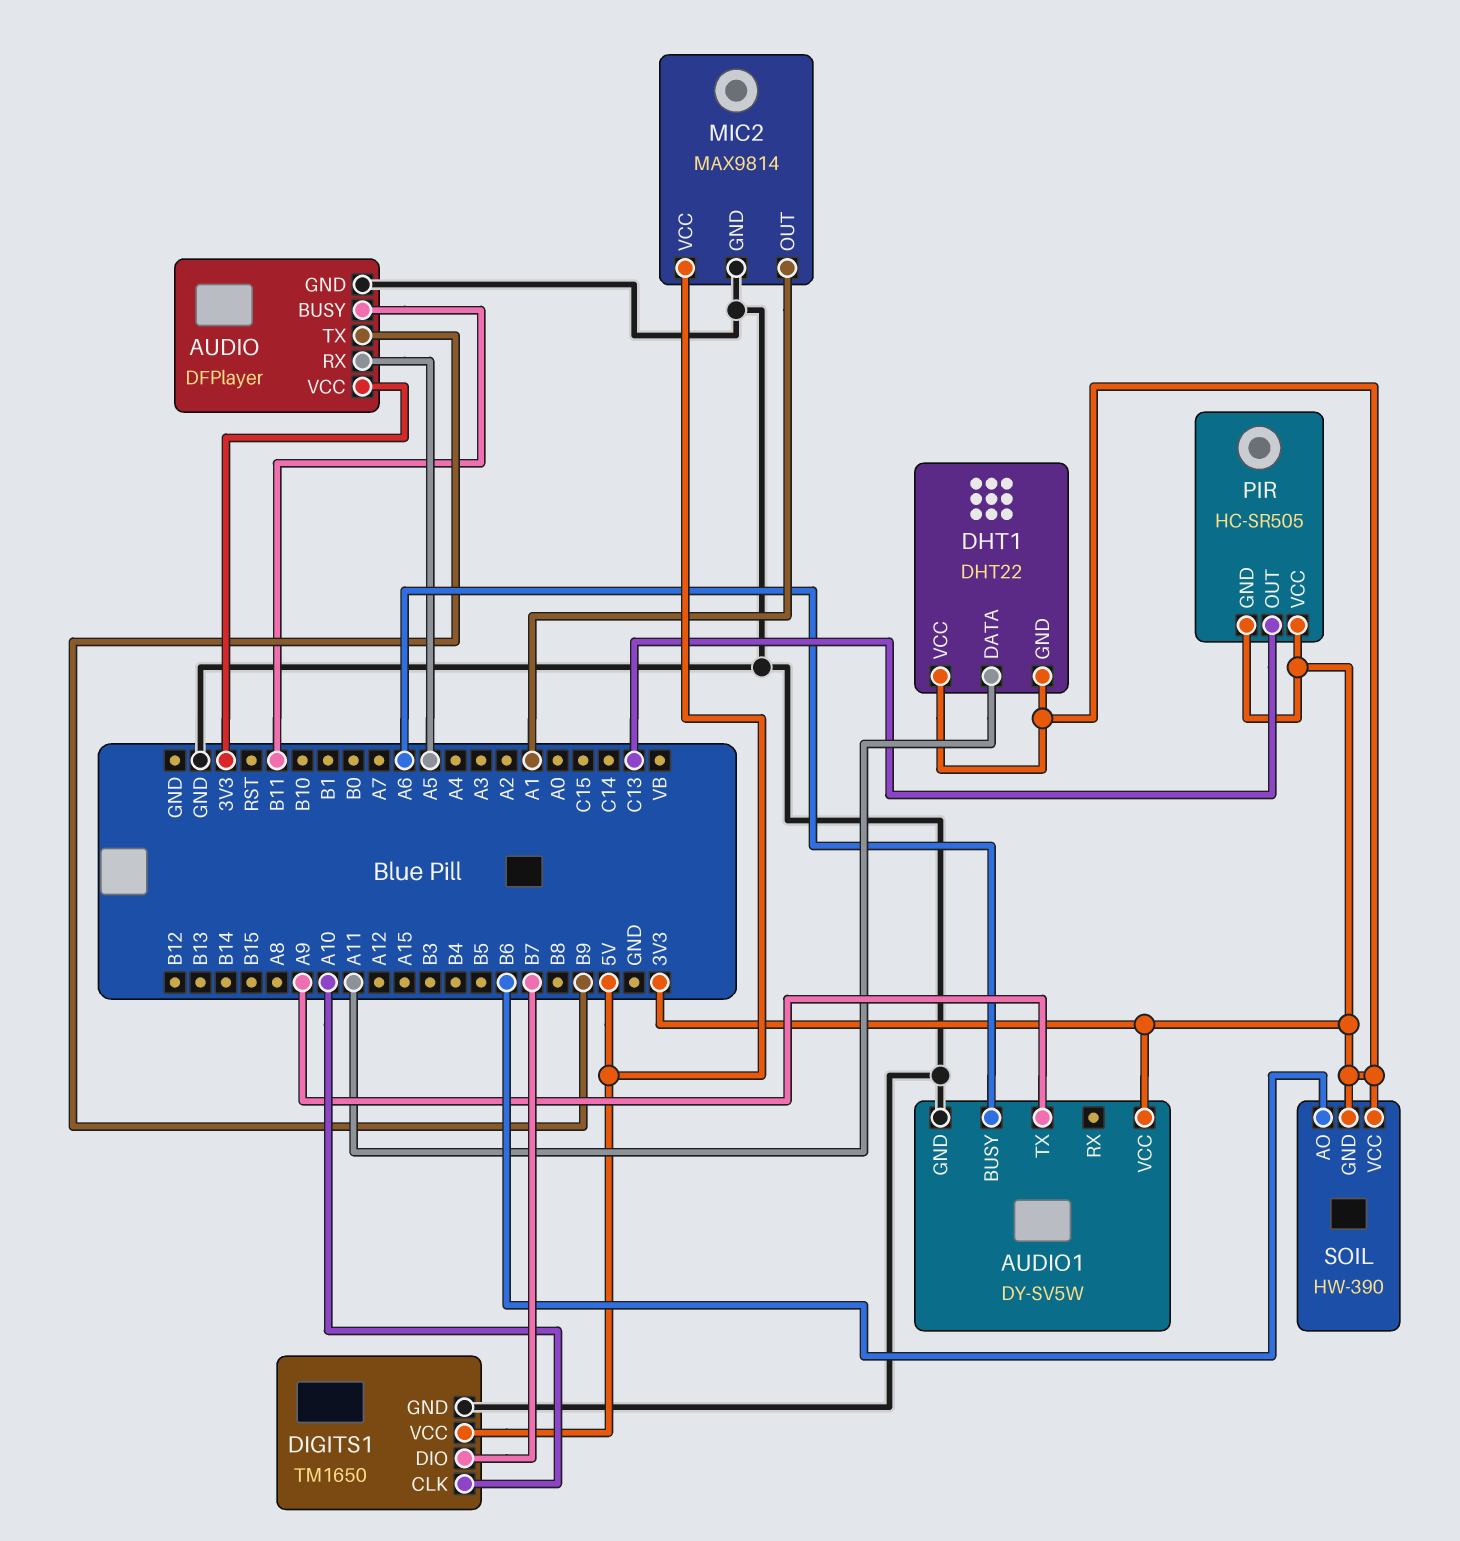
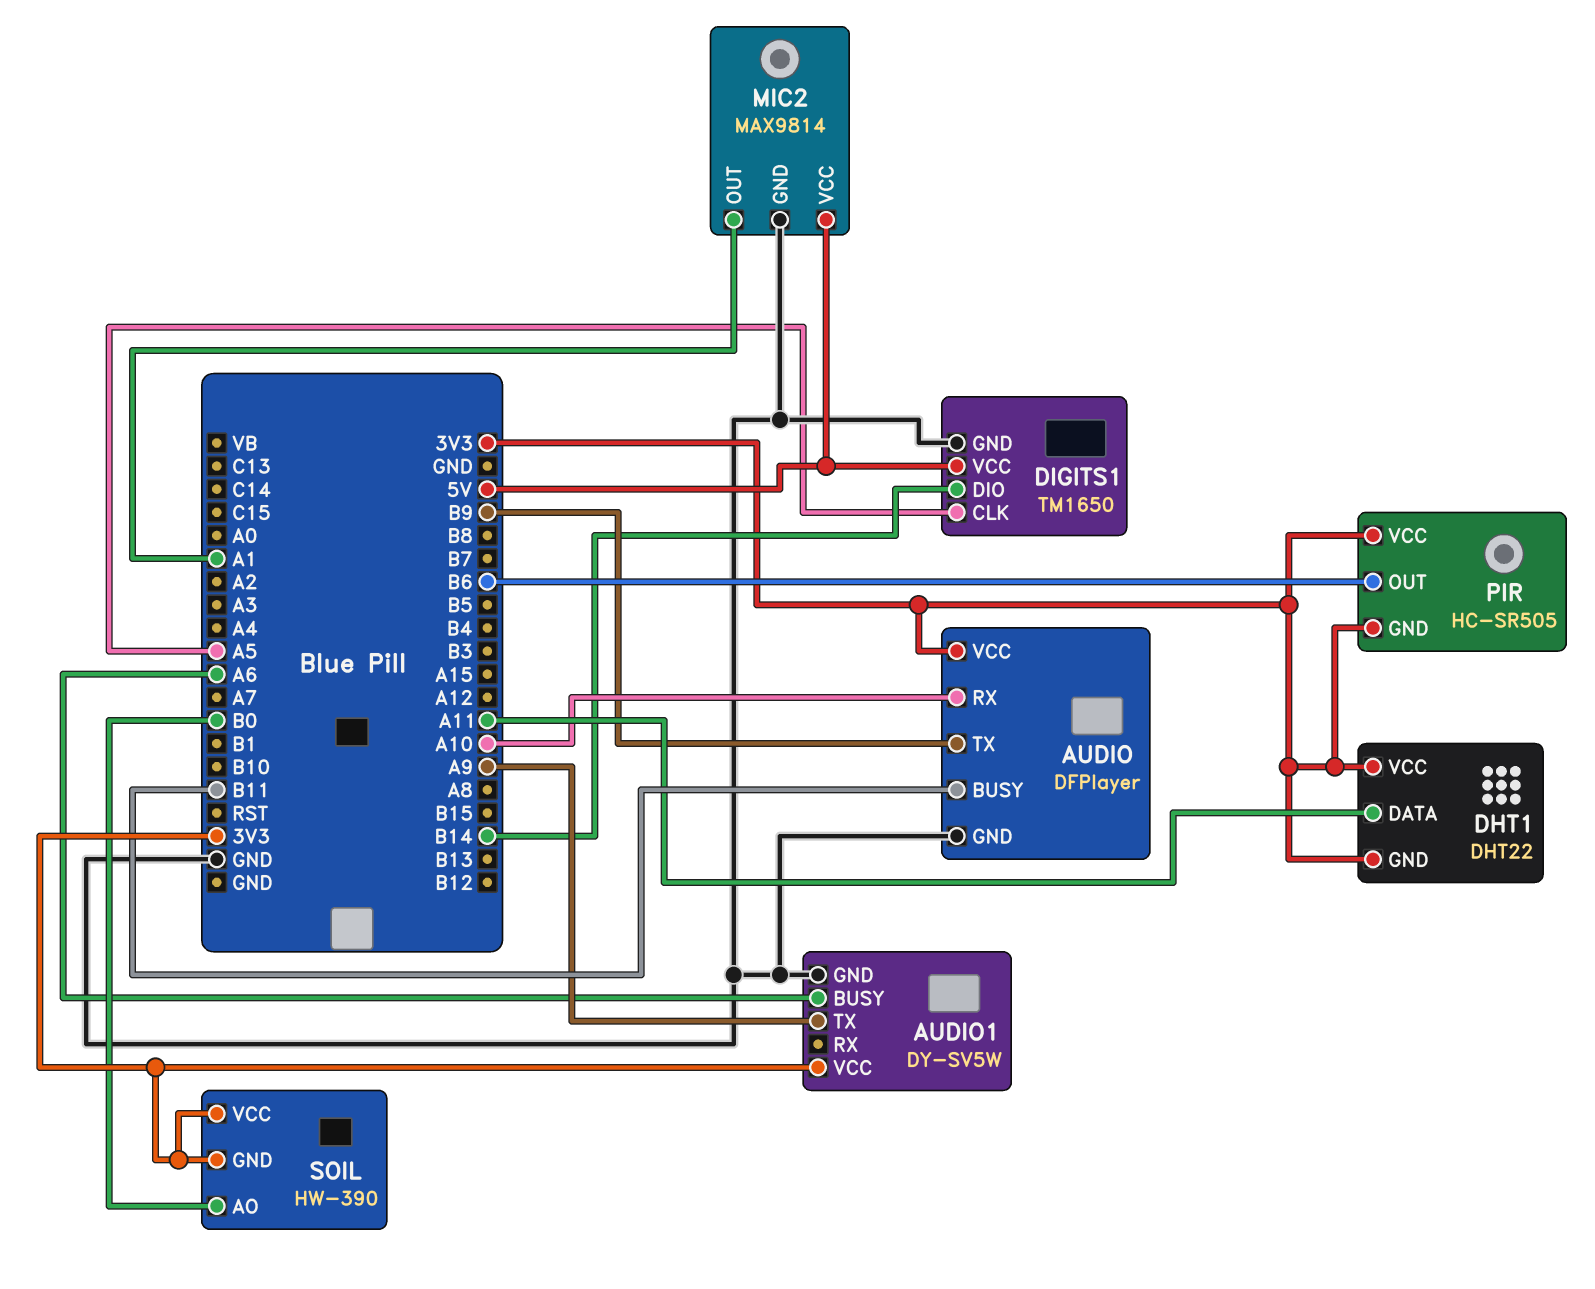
AUDIO pin RX: A5 -> A10
DIGITS1 pin CLK: A10 -> A5
DIGITS1 pin DIO: B7 -> B14
PIR pin OUT: C13 -> B6
SOIL pin AO: B6 -> B0

